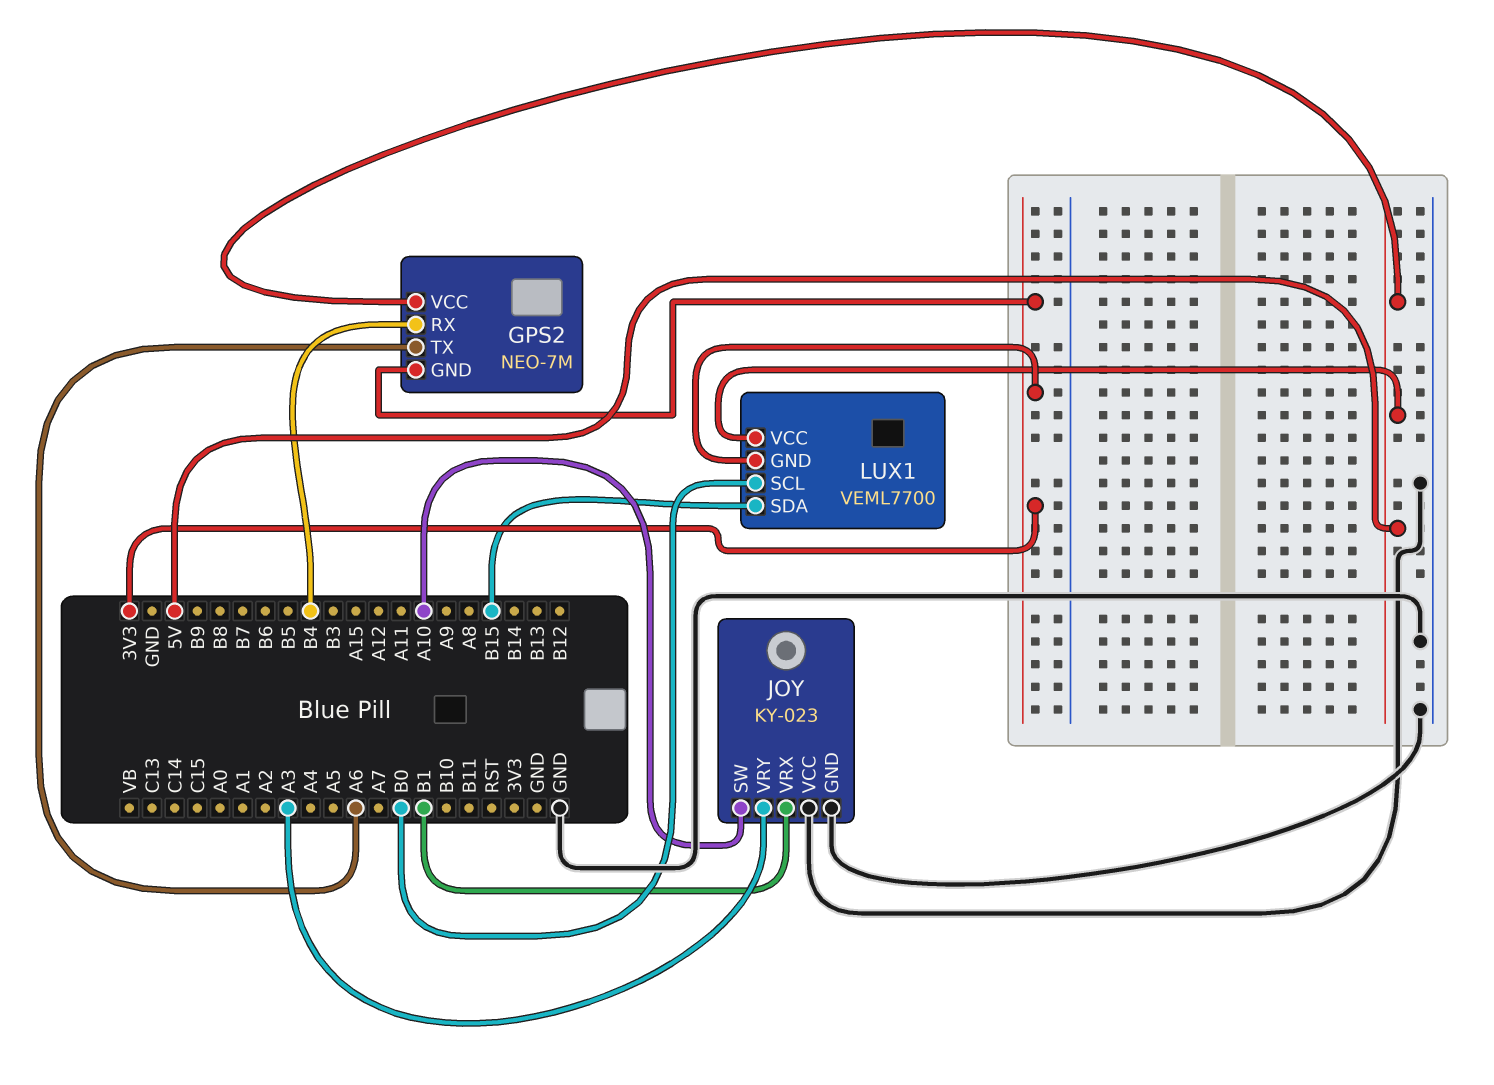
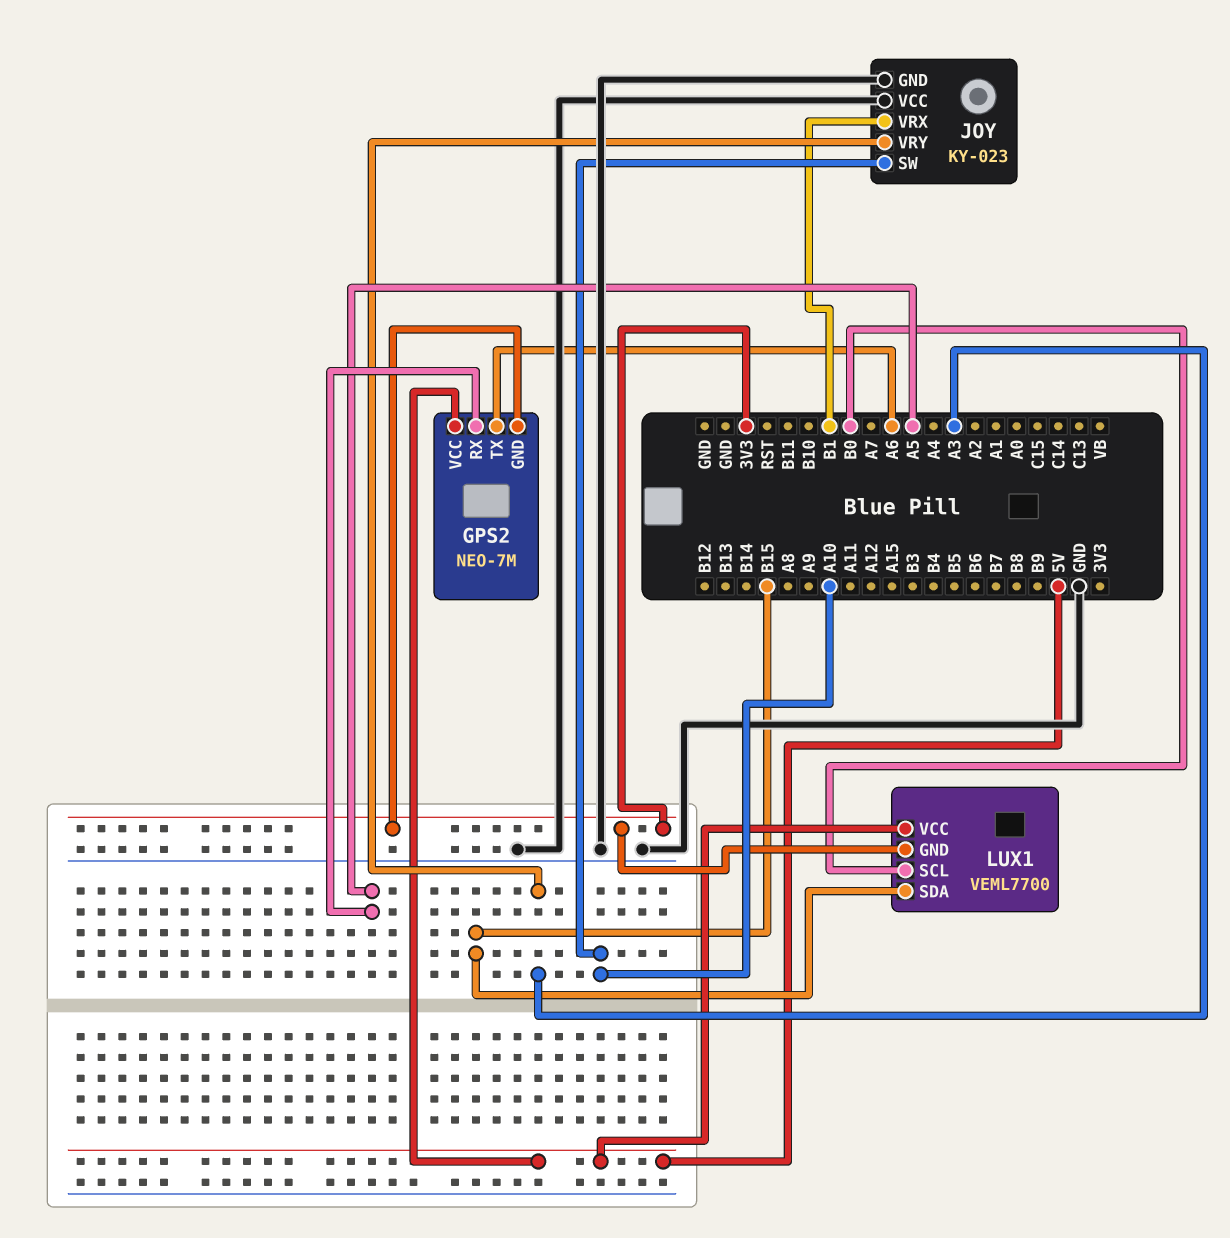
GPS2 pin RX: B4 -> A5

